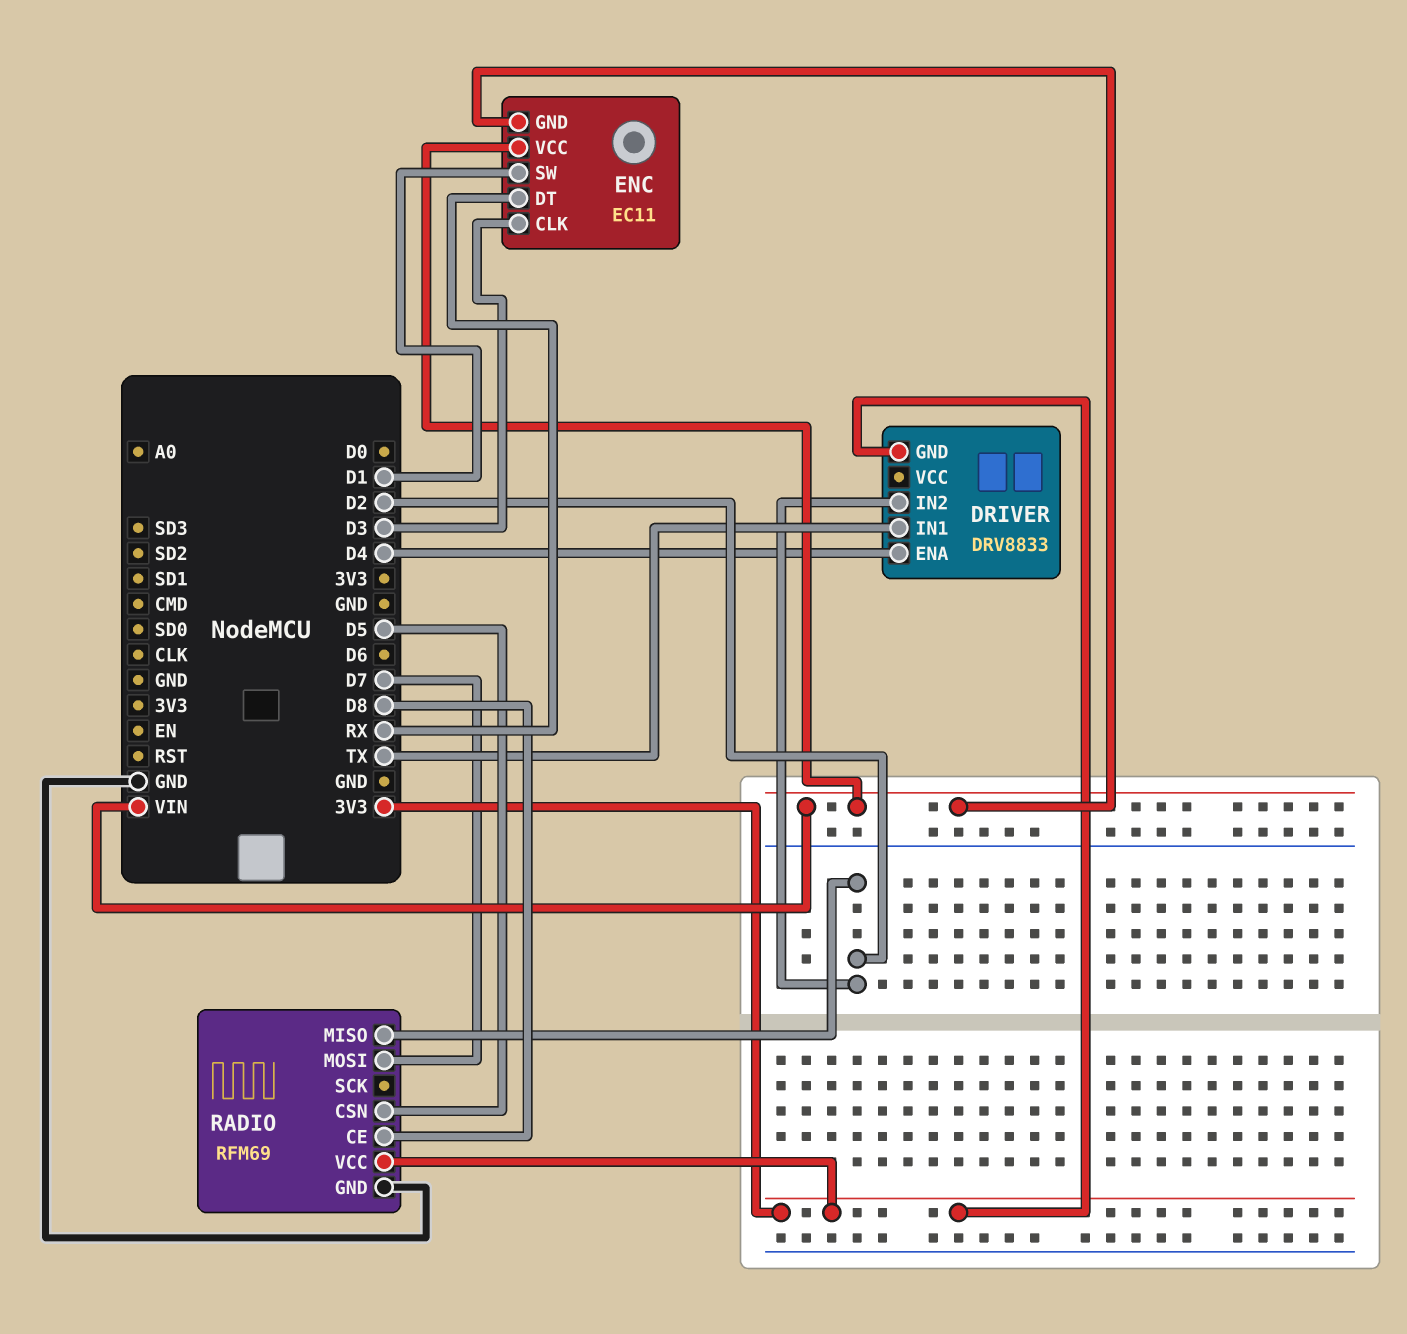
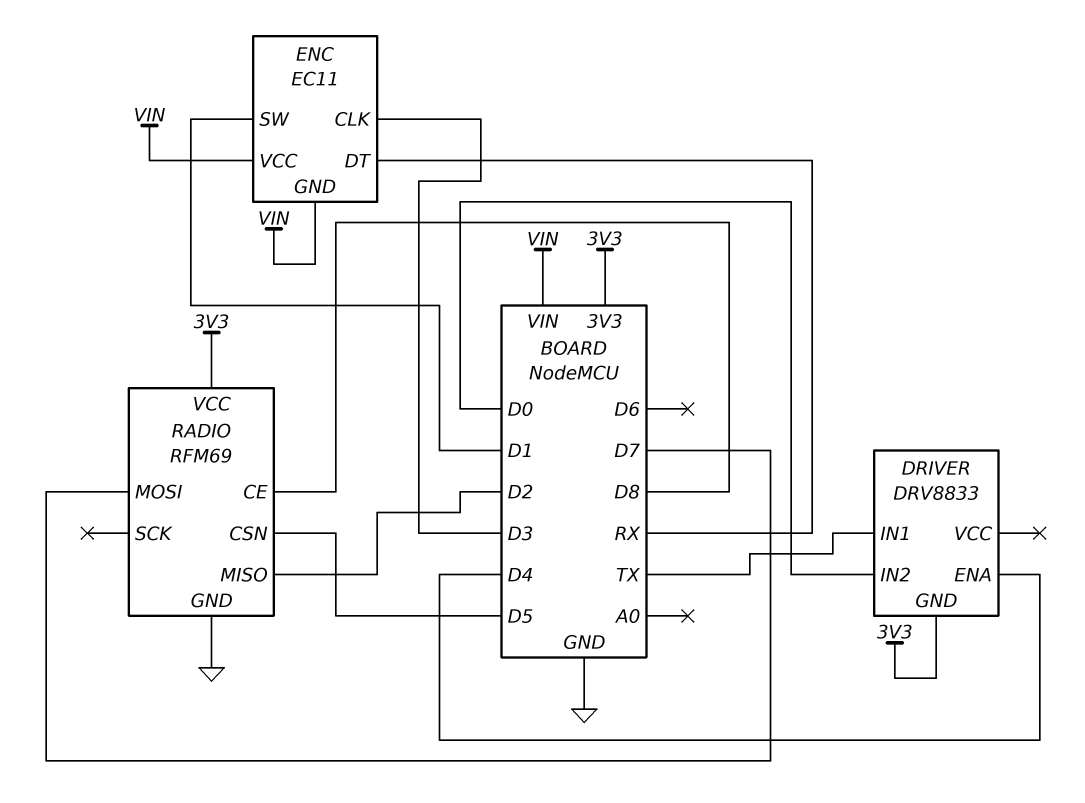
DRIVER pin IN2: D2 -> D0

